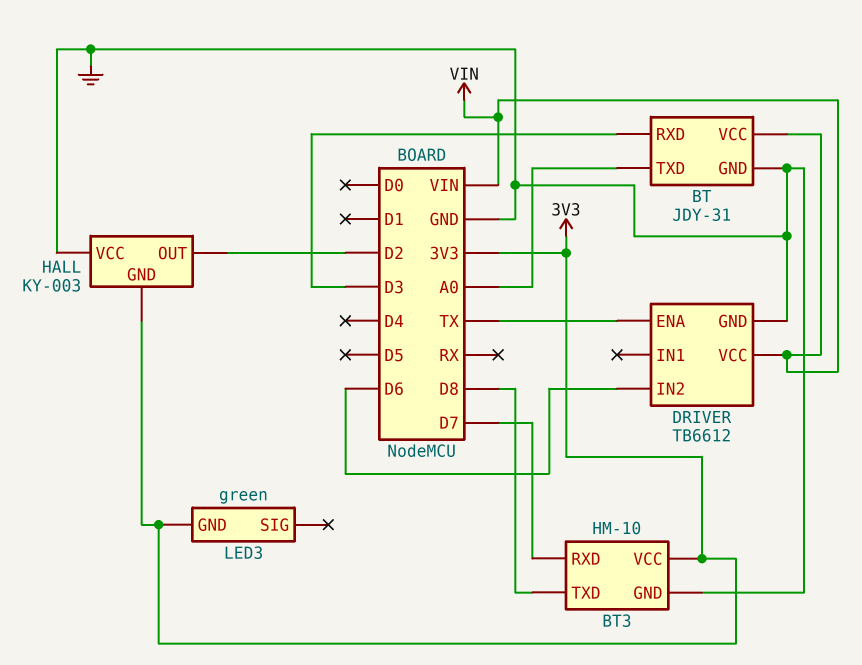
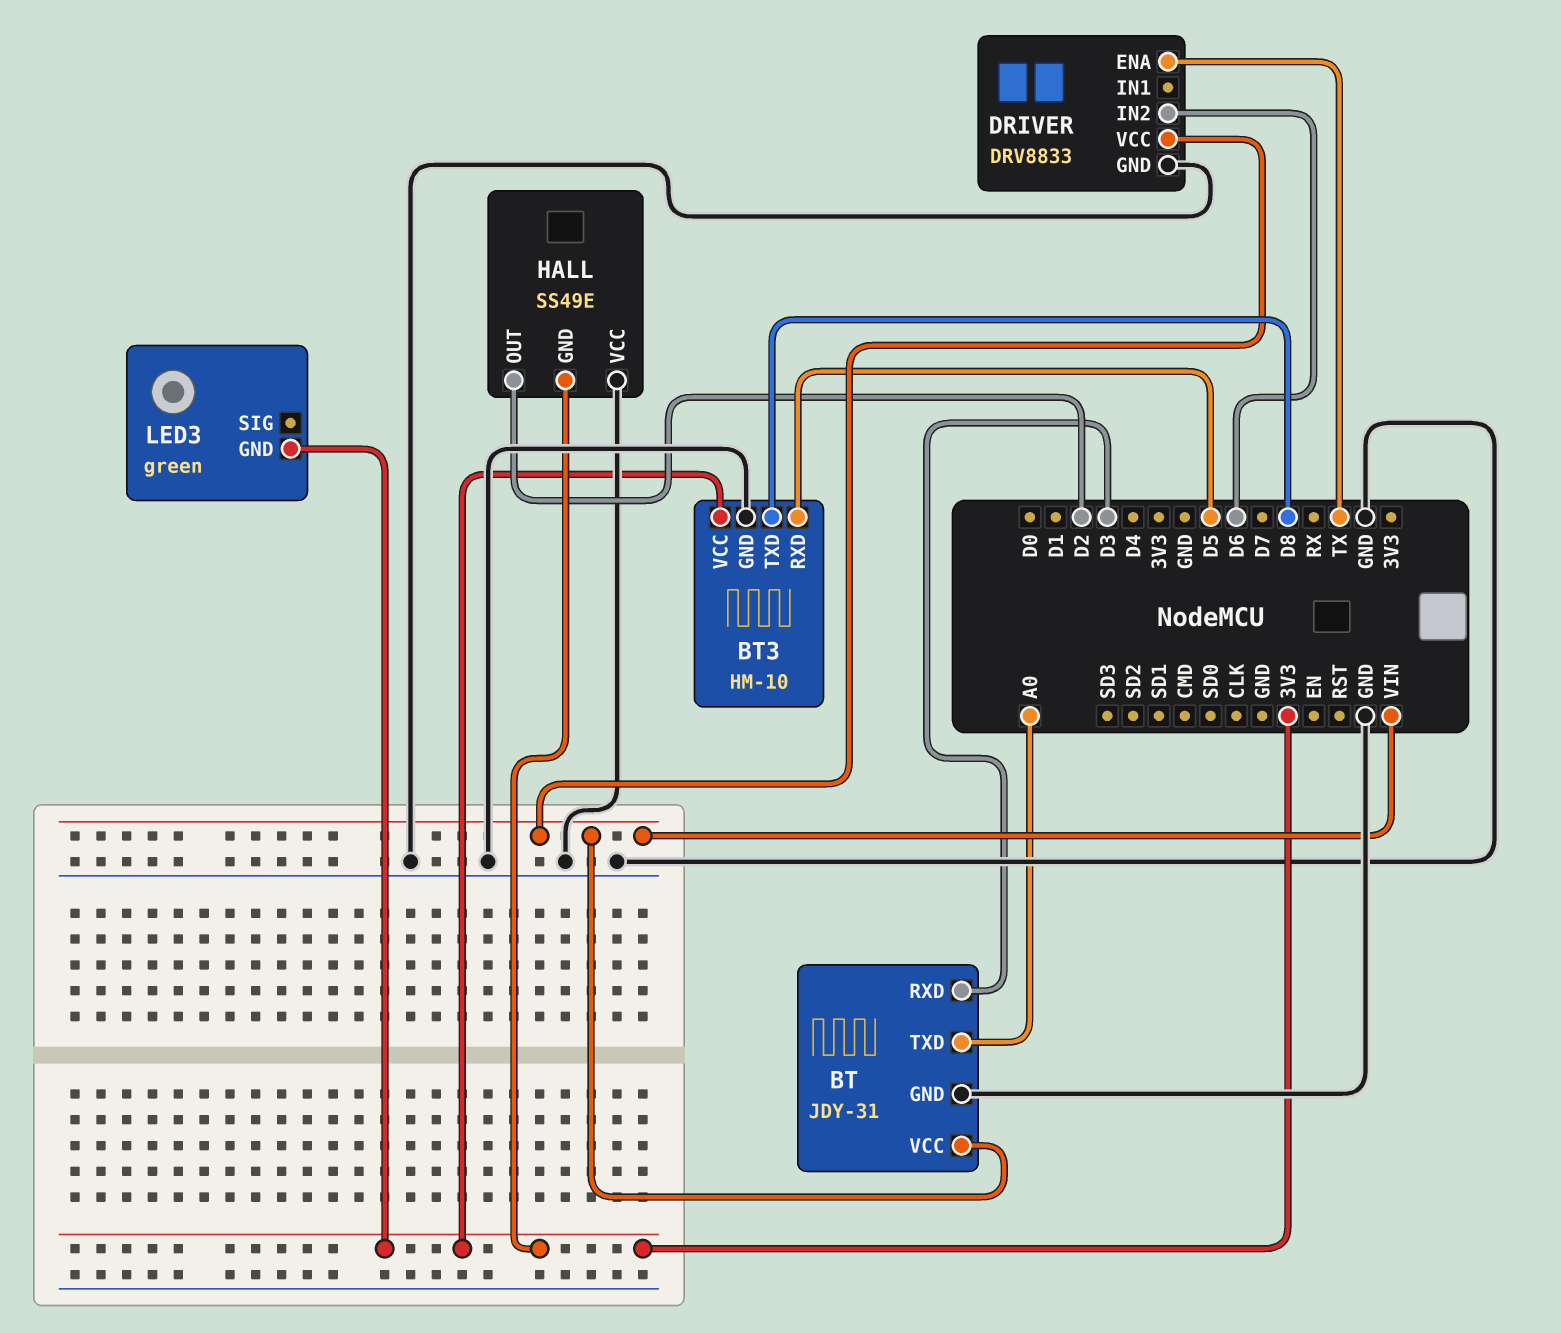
BT3 pin RXD: D7 -> D5
DRIVER: TB6612 -> DRV8833
HALL: KY-003 -> SS49E

